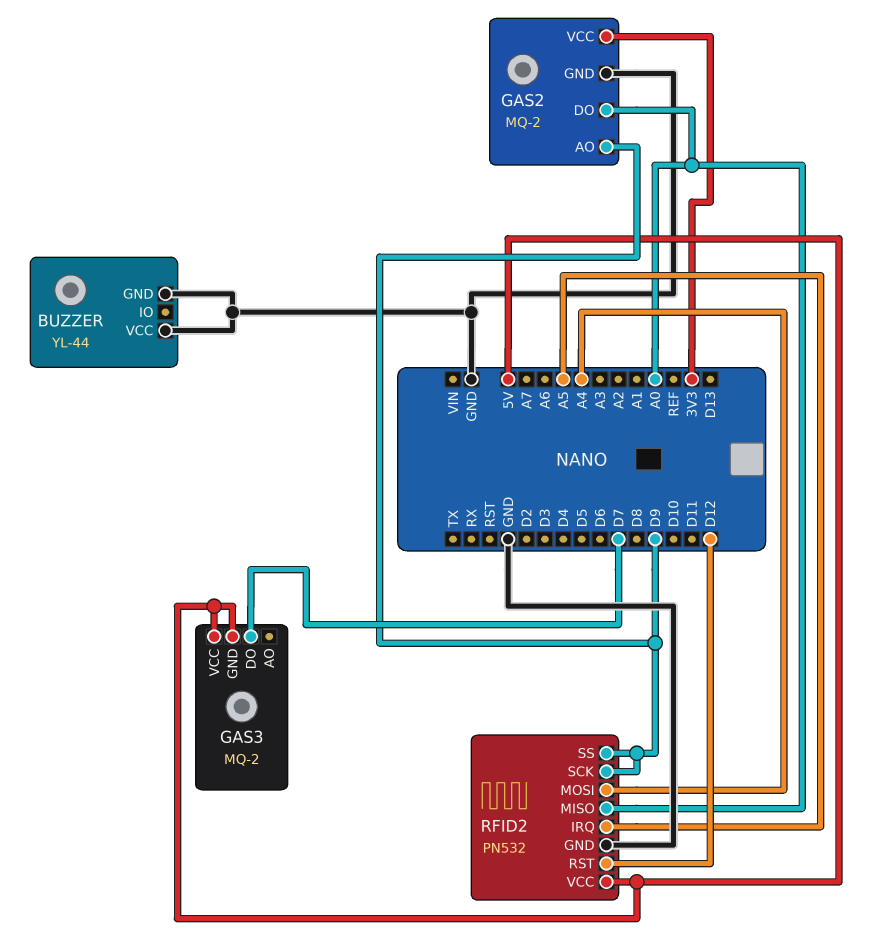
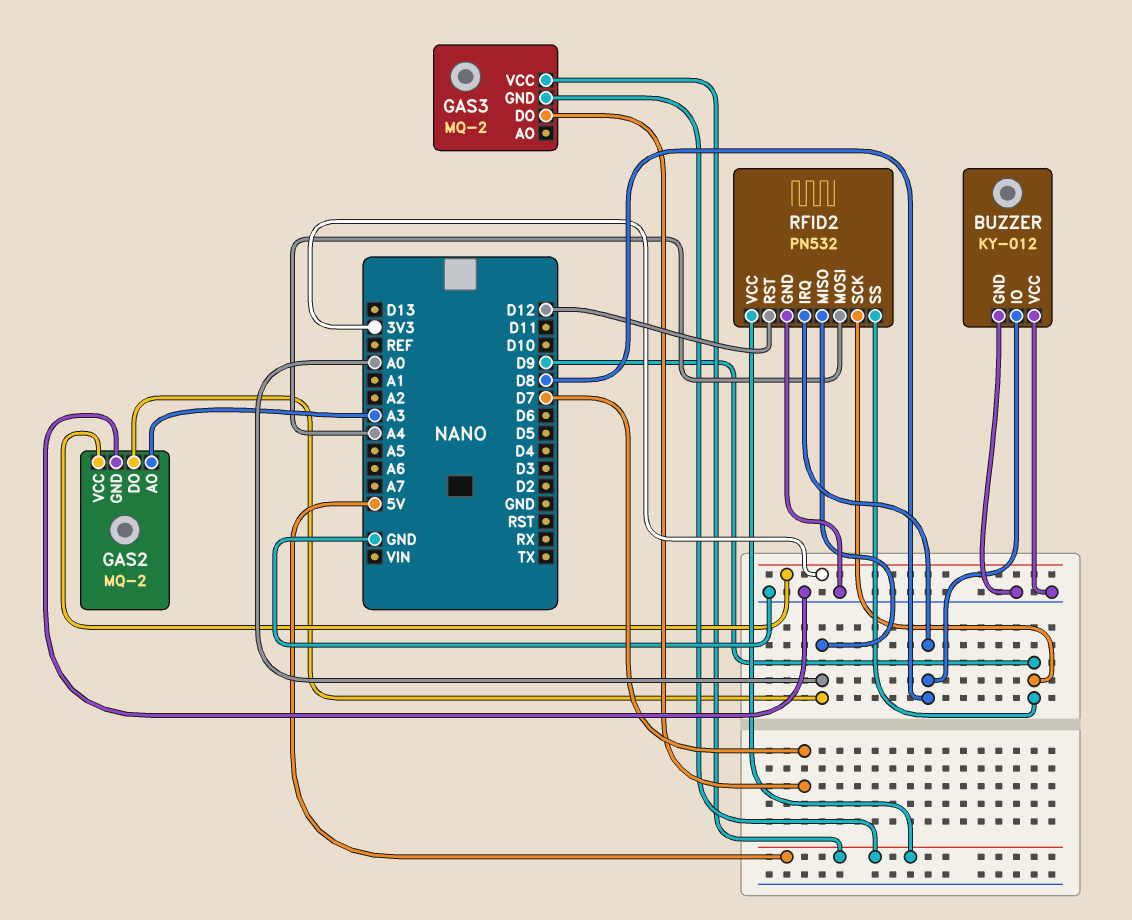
BUZZER: YL-44 -> KY-012
BUZZER pin IO: none -> D8
GAS2 pin AO: D9 -> A3
RFID2 pin IRQ: A5 -> D8

